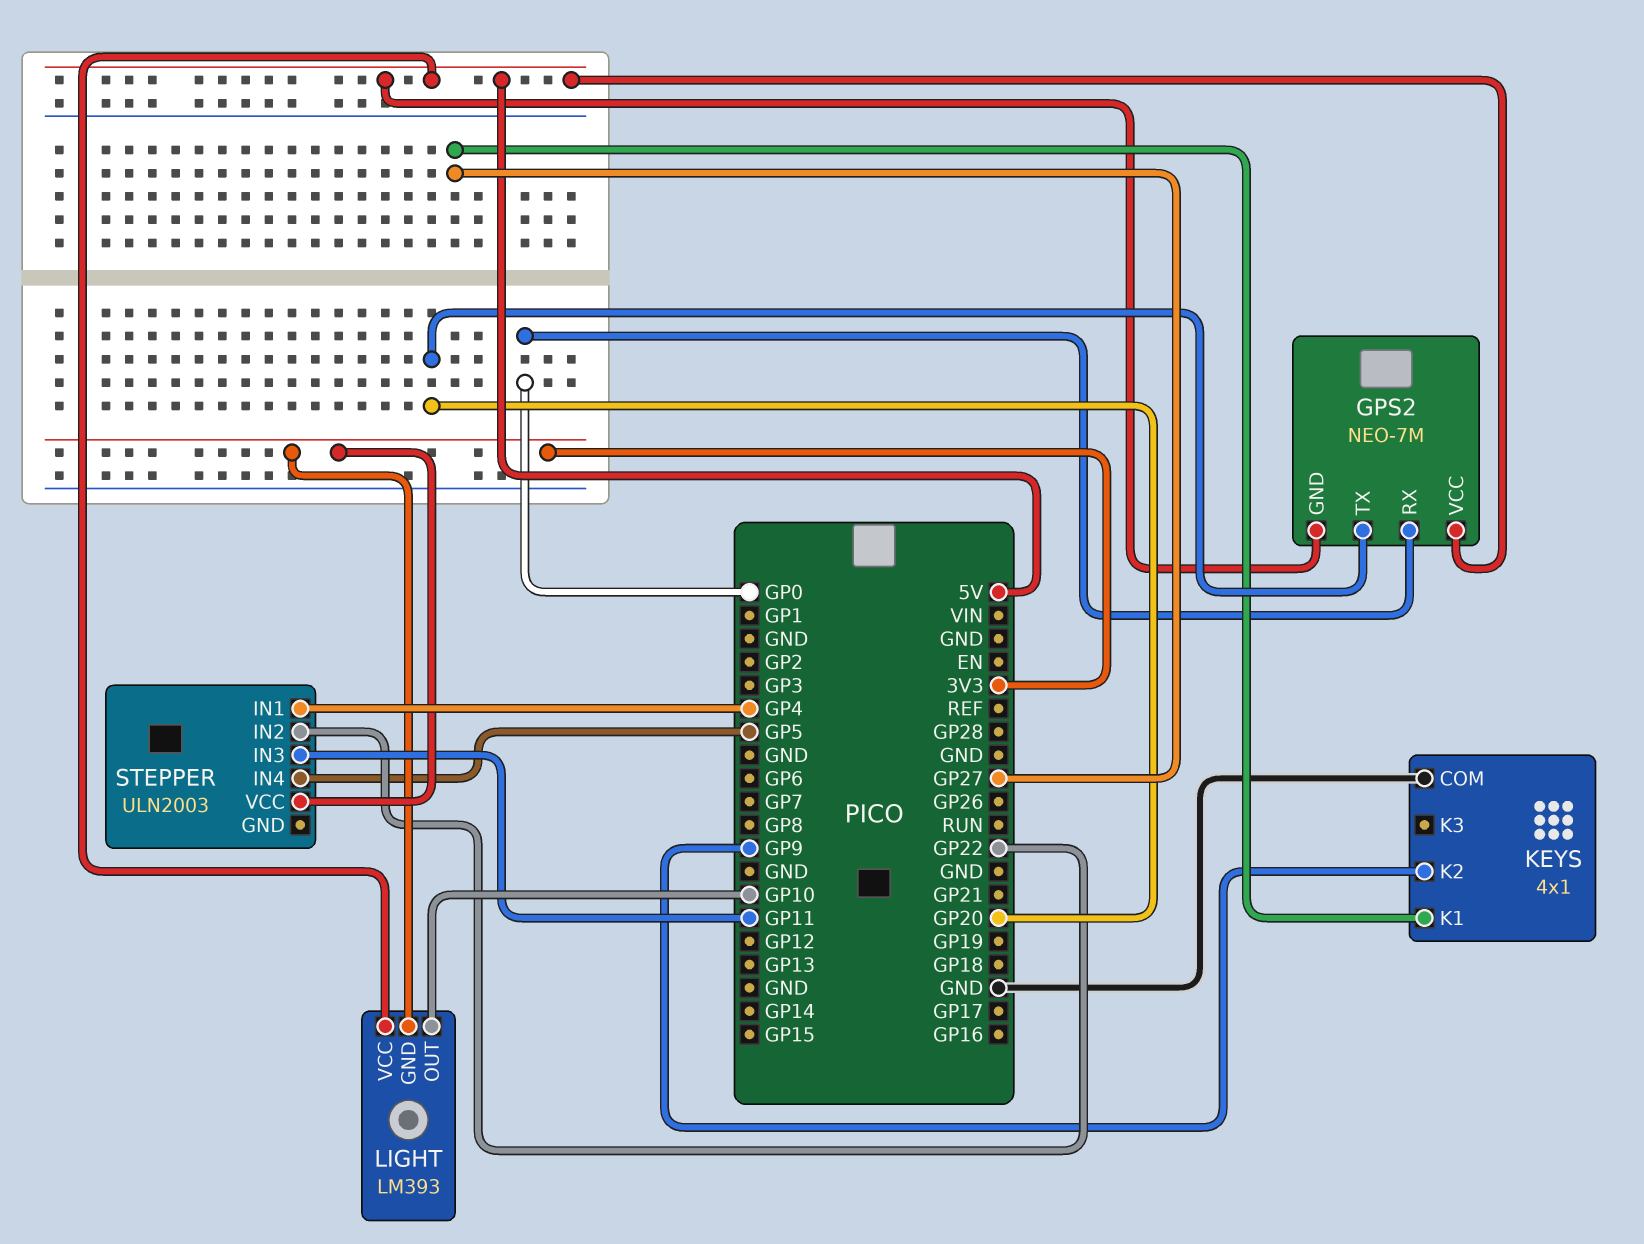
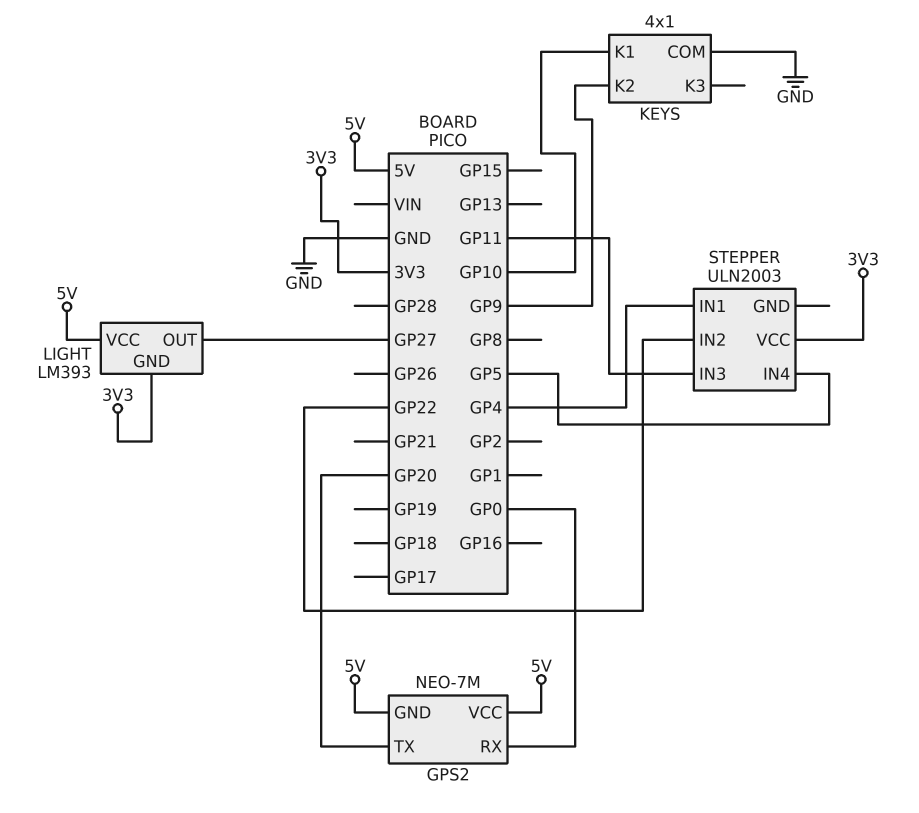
KEYS pin K1: GP27 -> GP10
LIGHT pin OUT: GP10 -> GP27

